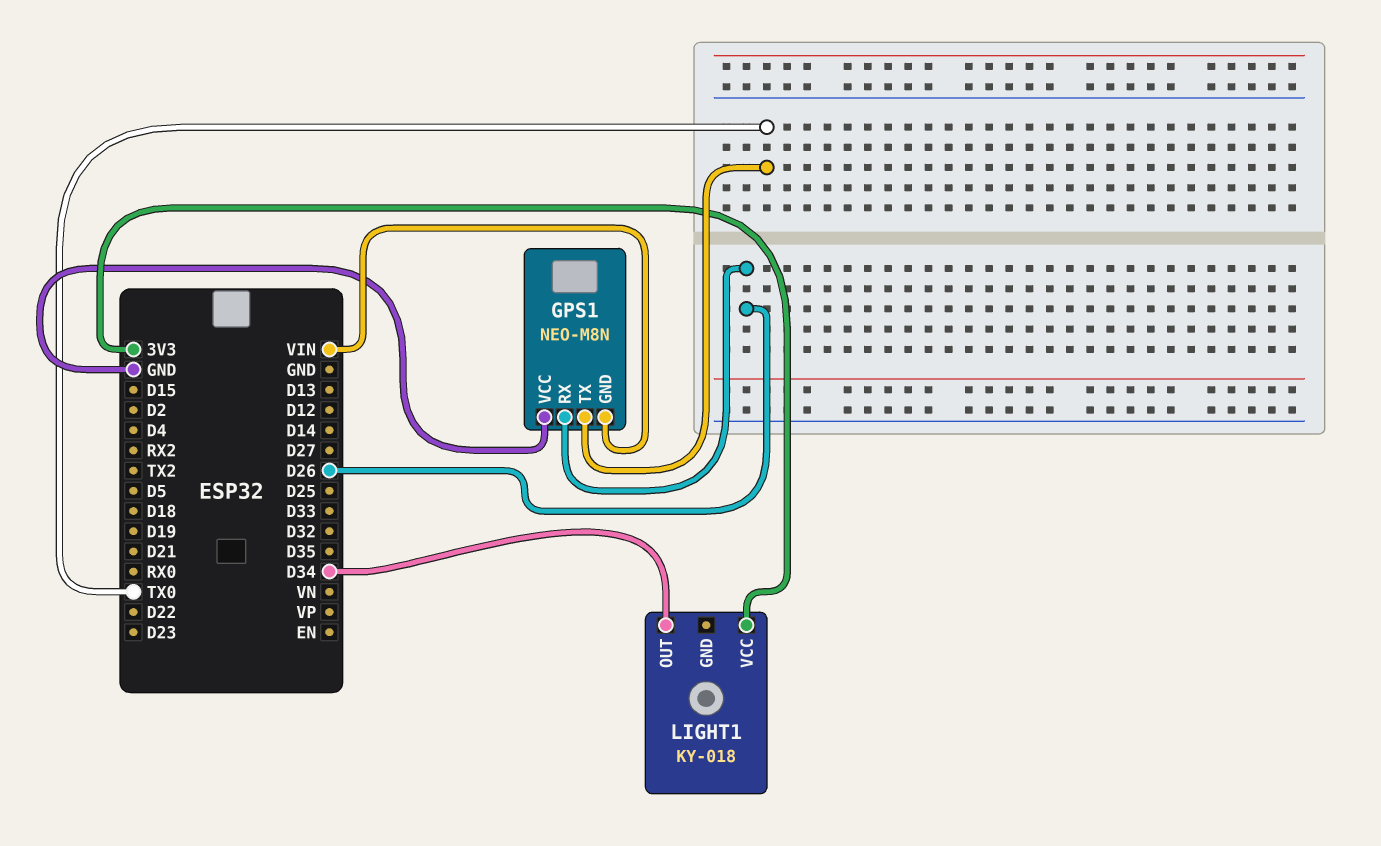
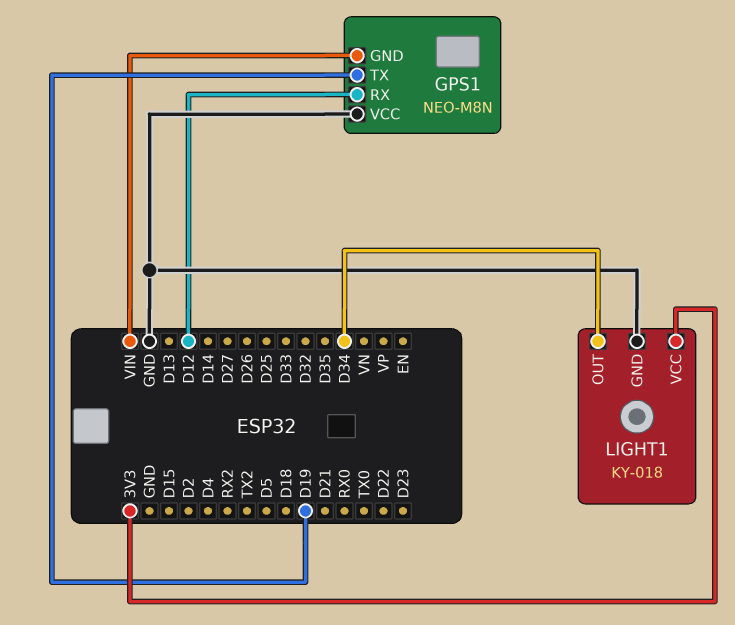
GPS1 pin RX: D26 -> D12
GPS1 pin TX: TX0 -> D19
LIGHT1 pin GND: none -> GND

